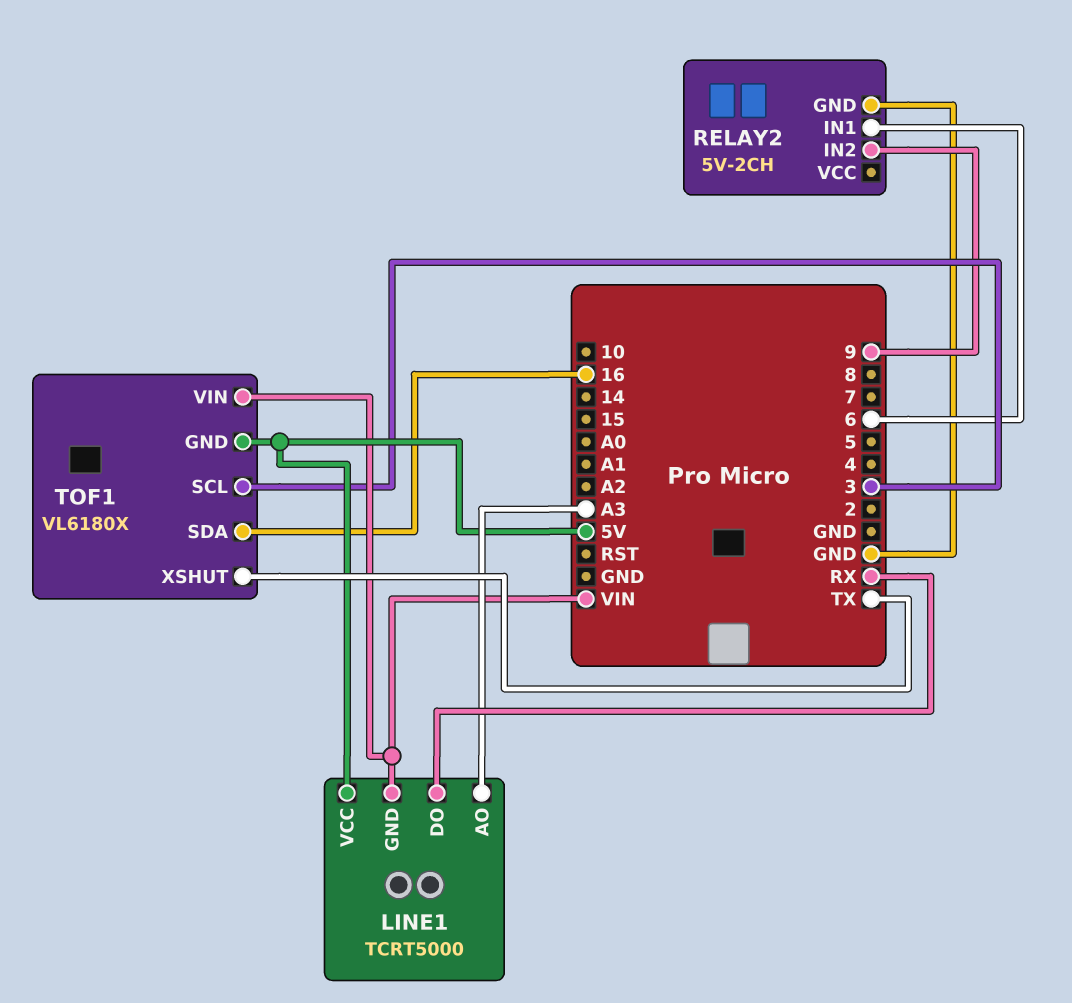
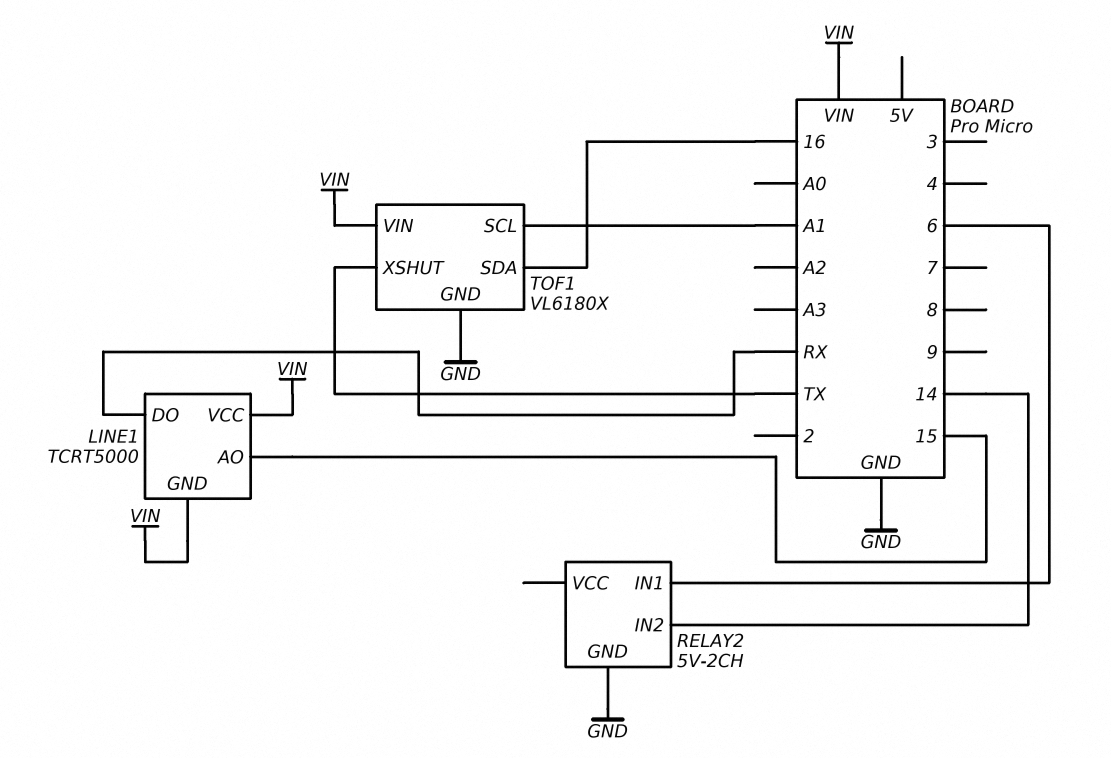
LINE1 pin AO: A3 -> 15
LINE1 pin VCC: 5V -> VIN
RELAY2 pin IN2: 9 -> 14
TOF1 pin GND: 5V -> GND
TOF1 pin SCL: 3 -> A1

